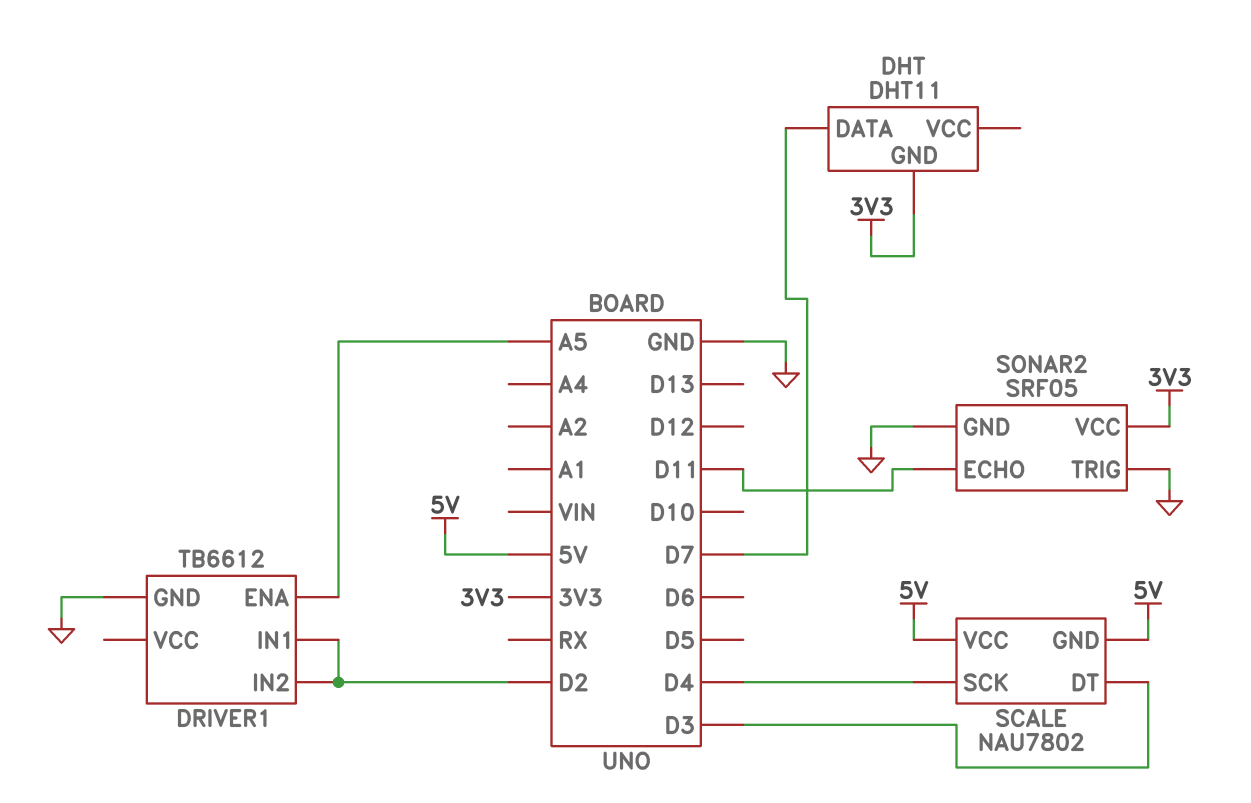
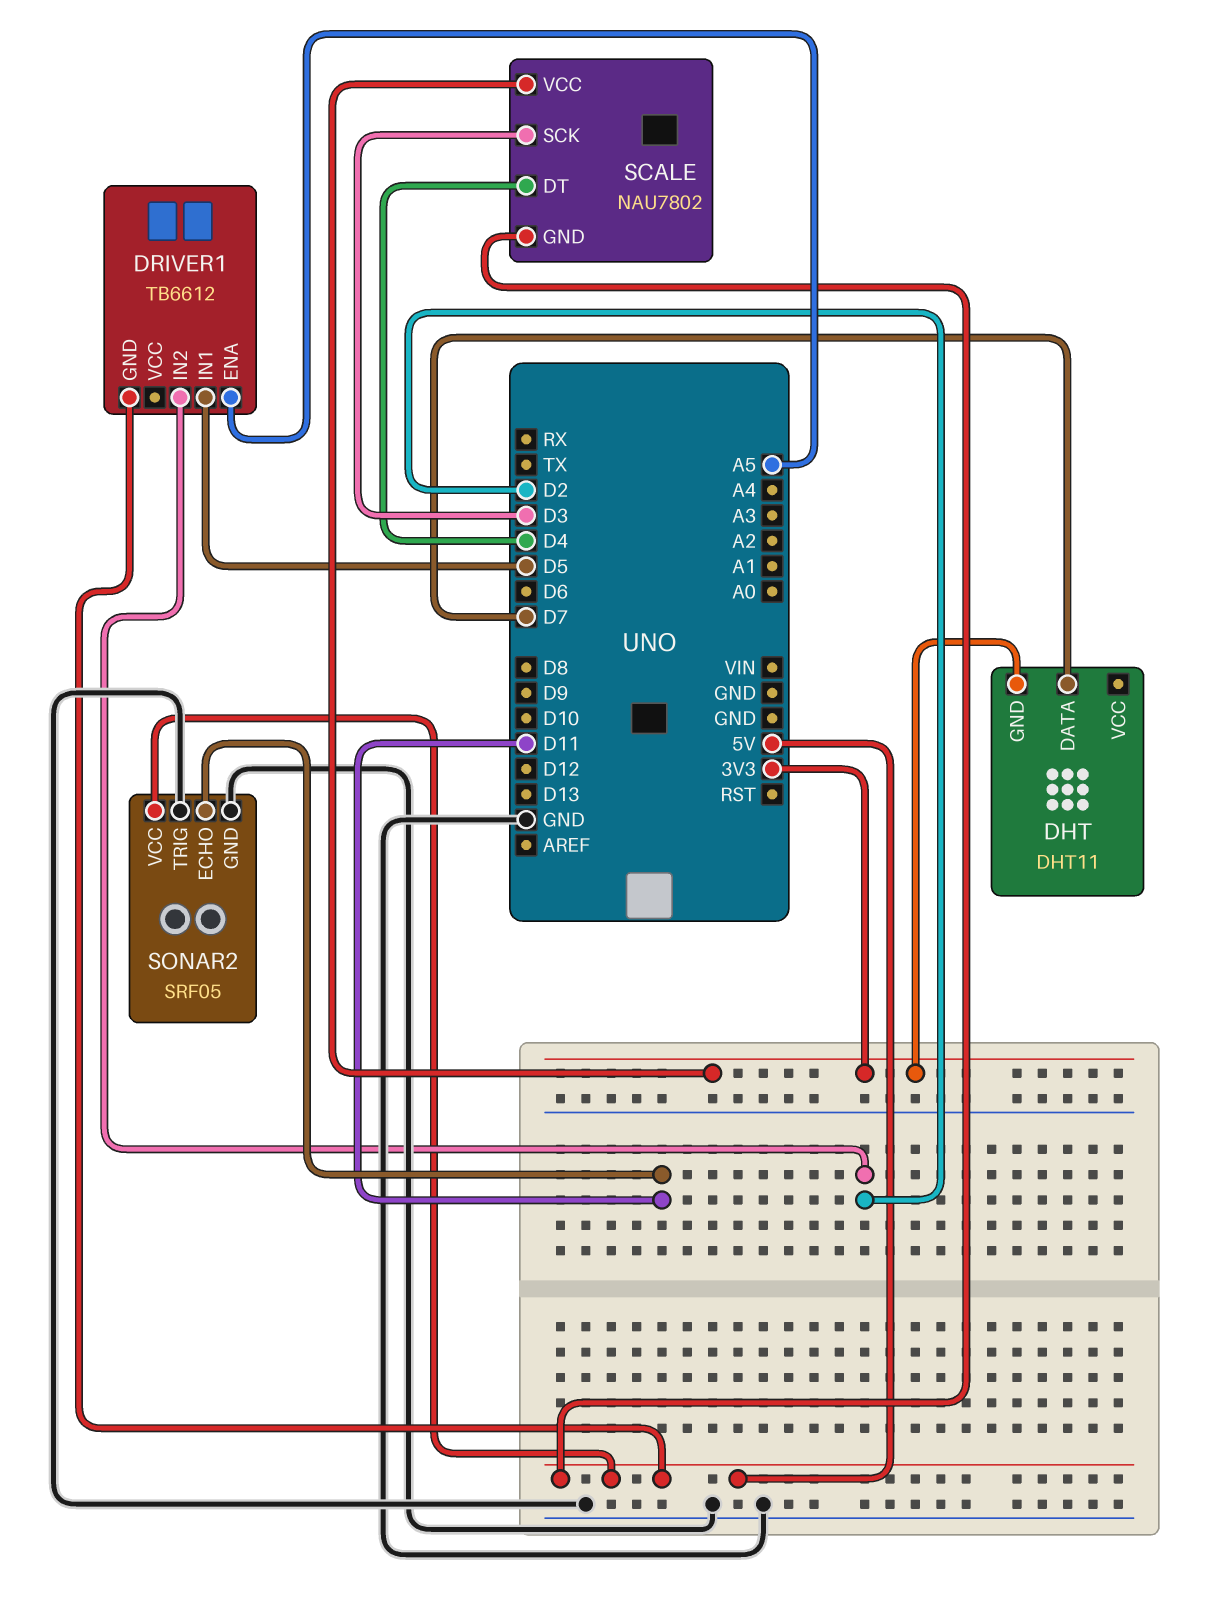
DRIVER1 pin GND: GND -> 5V
DRIVER1 pin IN1: D2 -> D5
SCALE pin DT: D3 -> D4
SCALE pin SCK: D4 -> D3
SCALE pin VCC: 5V -> 3V3
SONAR2 pin VCC: 3V3 -> 5V

